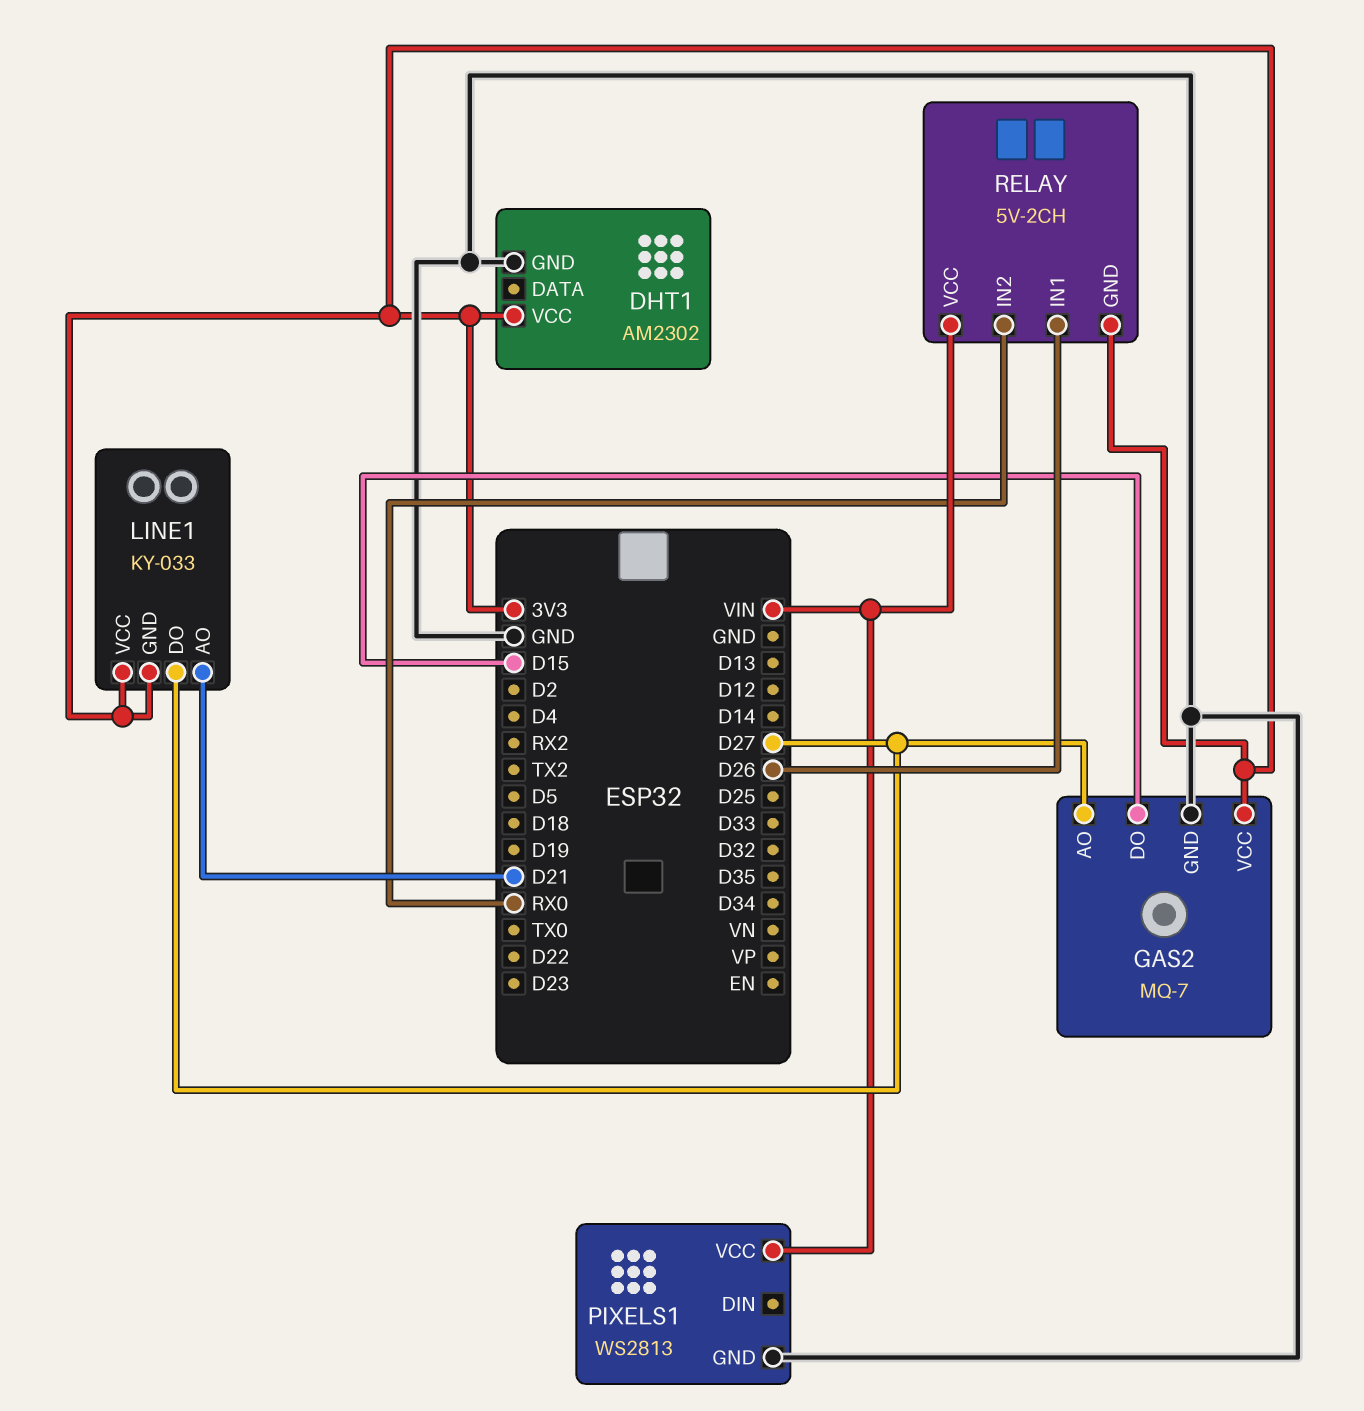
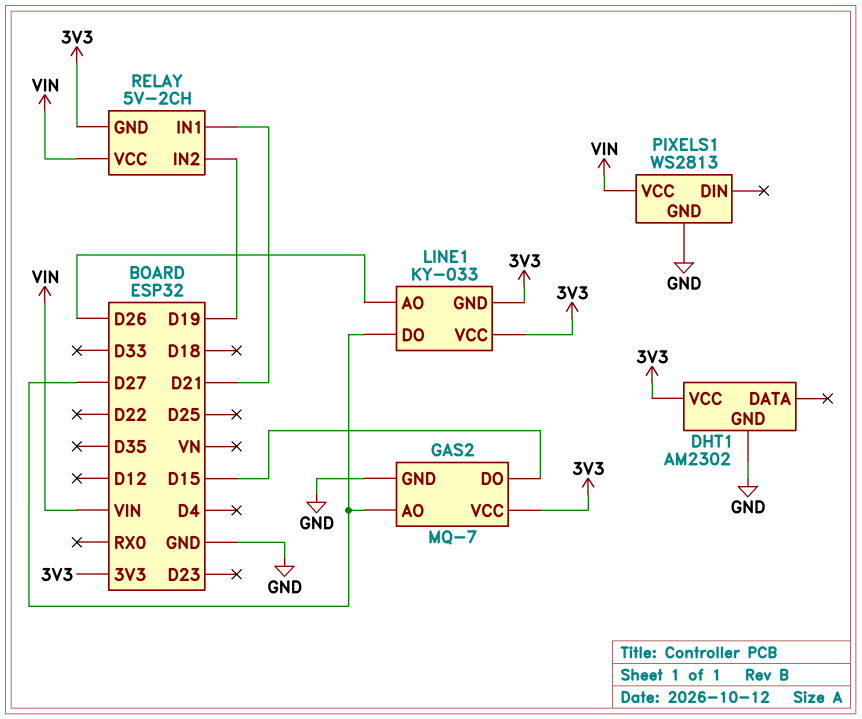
LINE1 pin AO: D21 -> D26
RELAY pin IN1: D26 -> D21
RELAY pin IN2: RX0 -> D19

